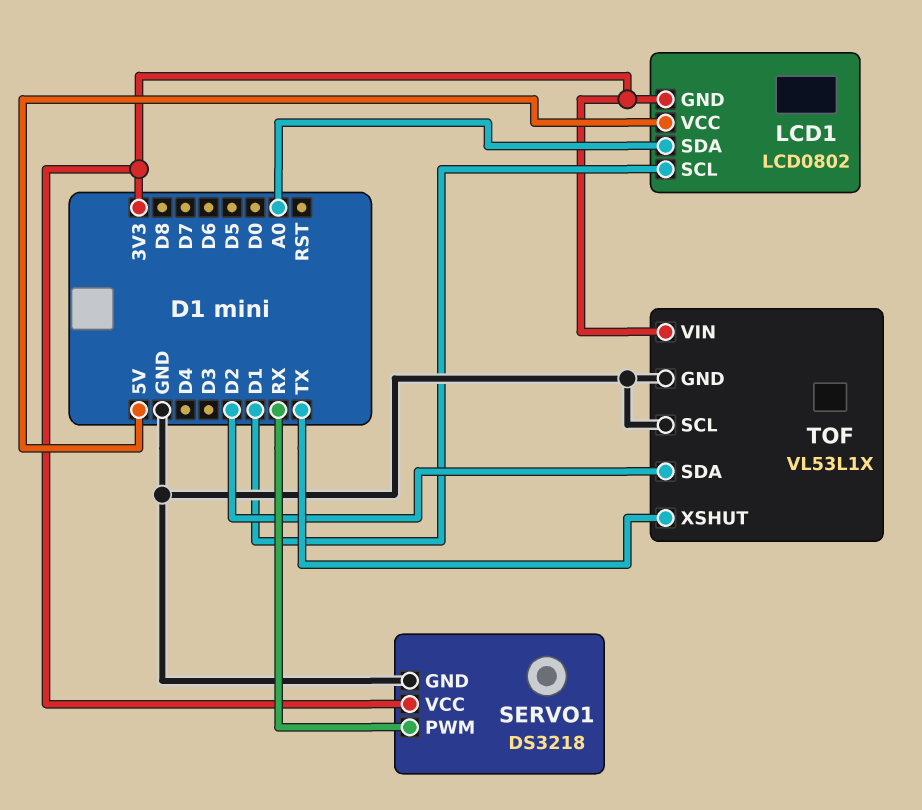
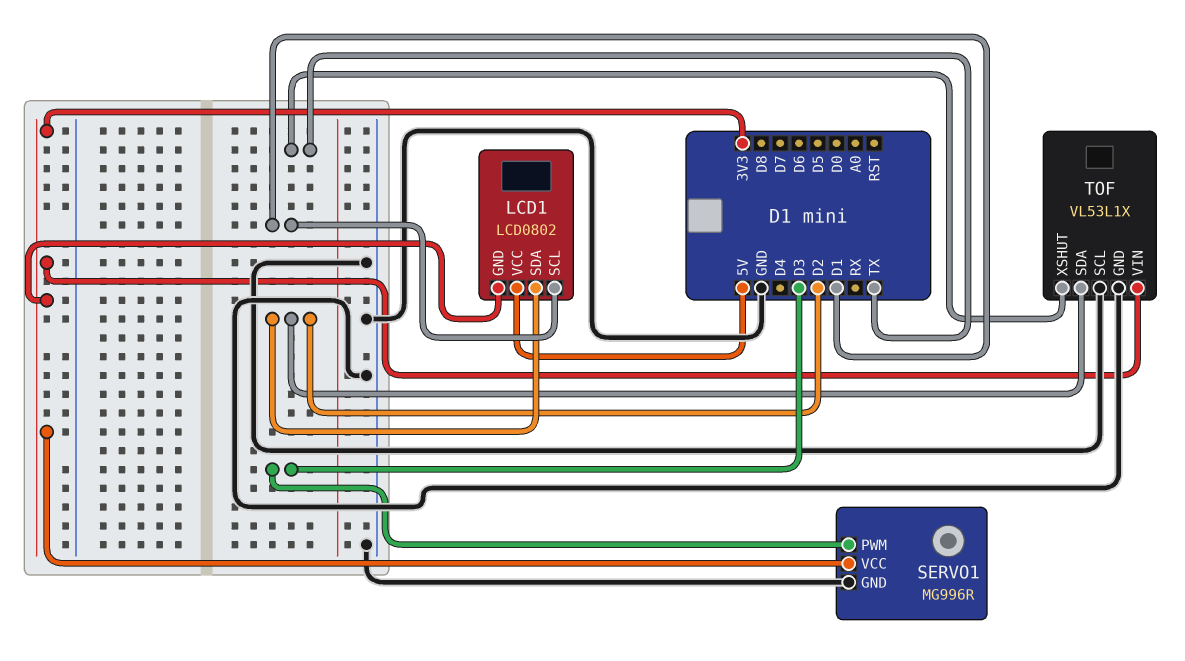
LCD1 pin SDA: A0 -> D2
SERVO1: DS3218 -> MG996R
SERVO1 pin PWM: RX -> D3

